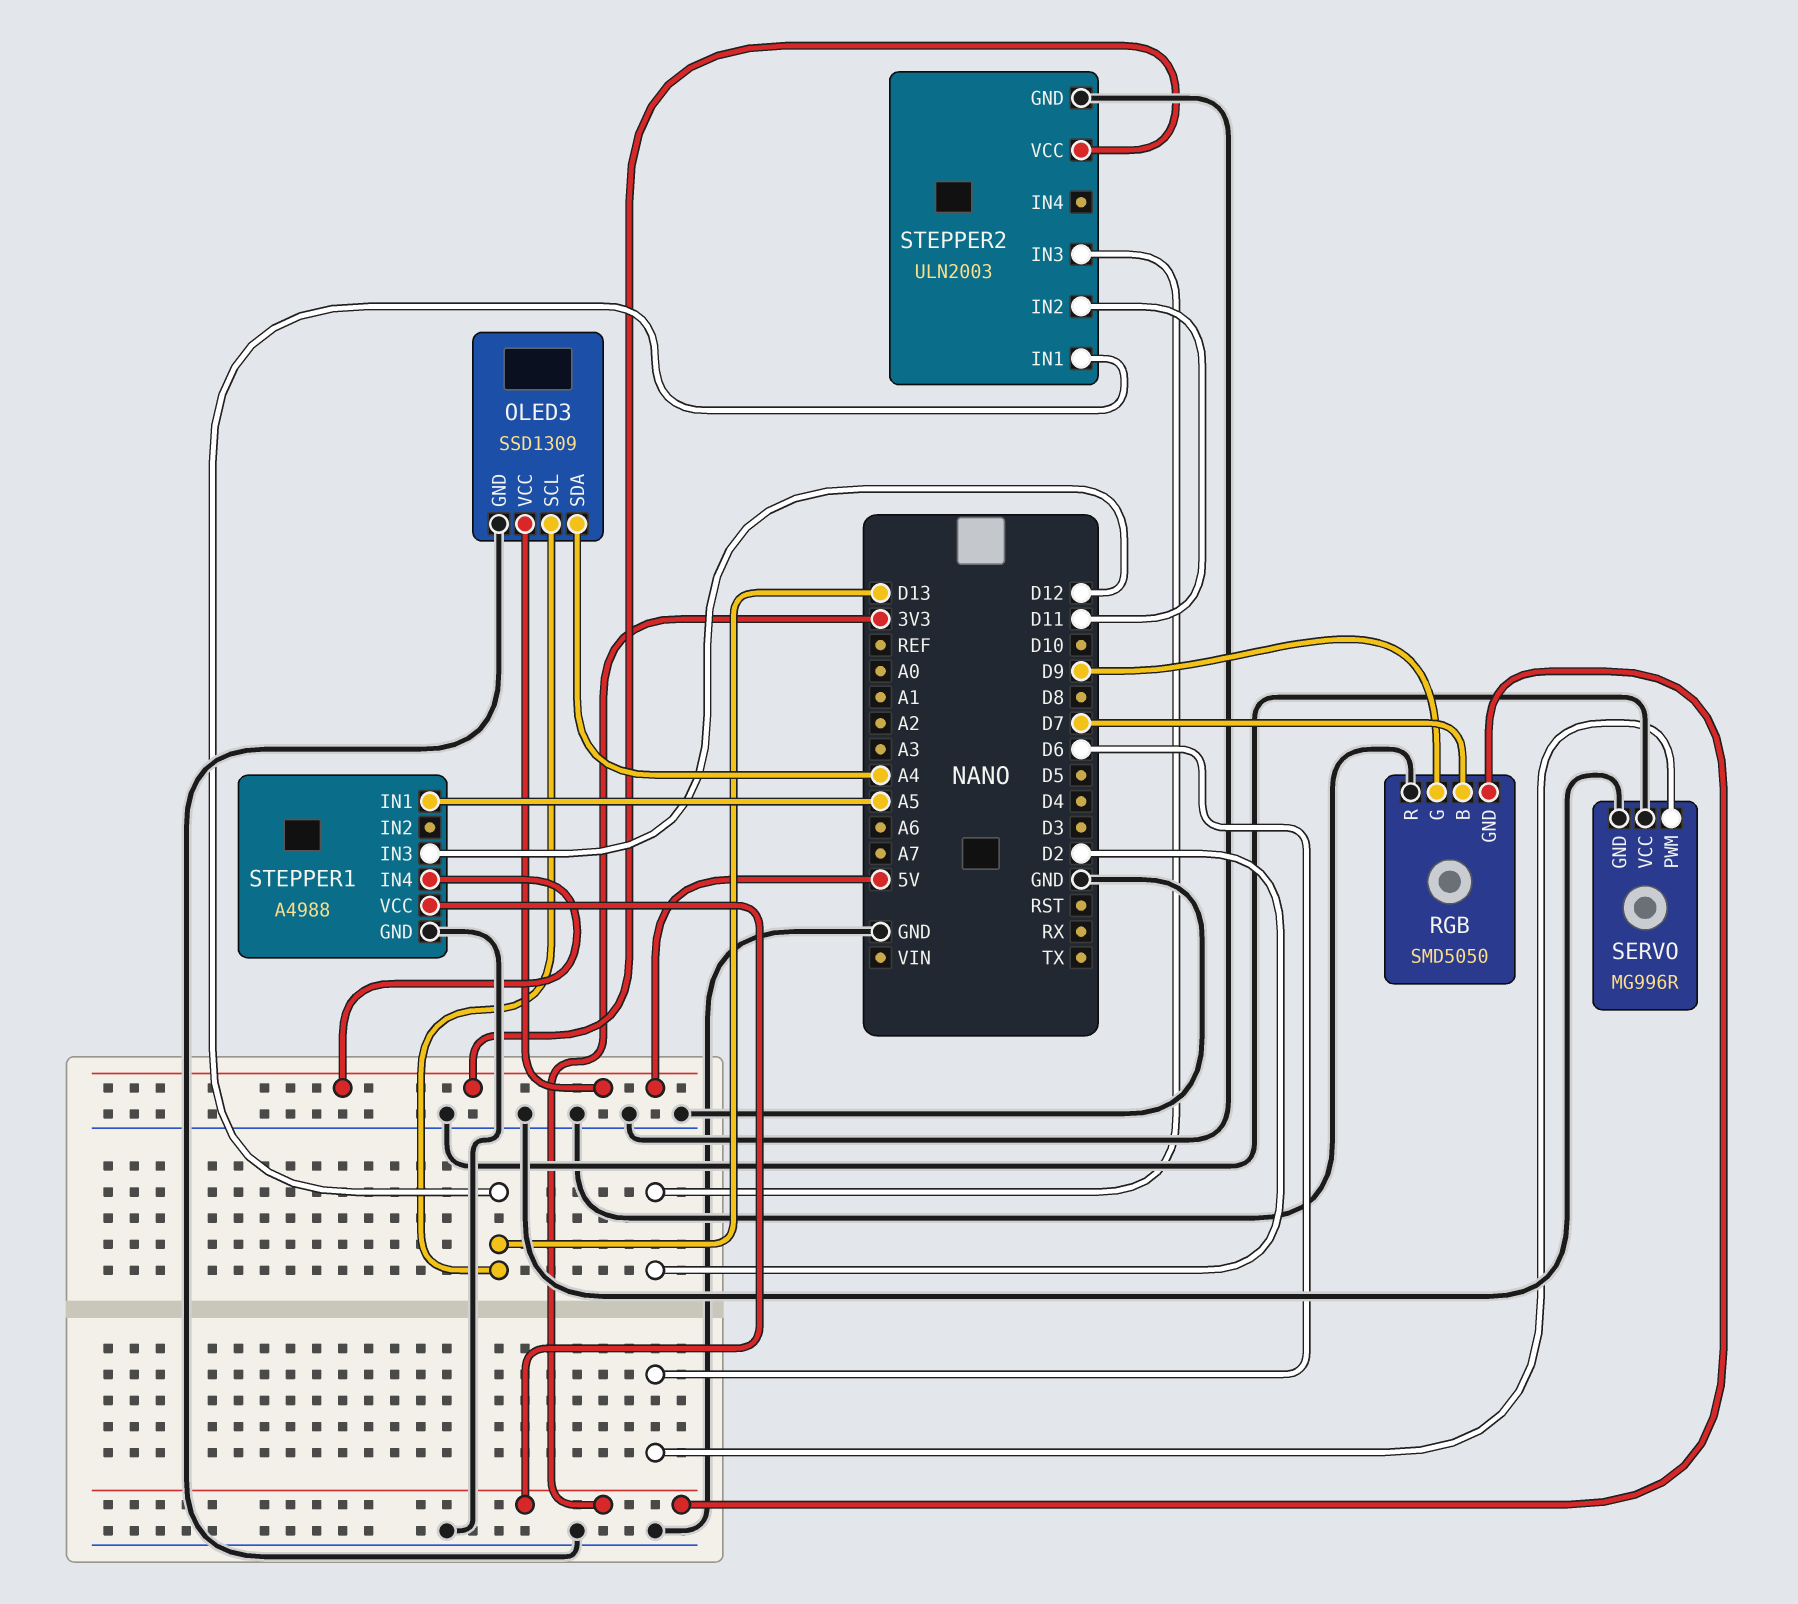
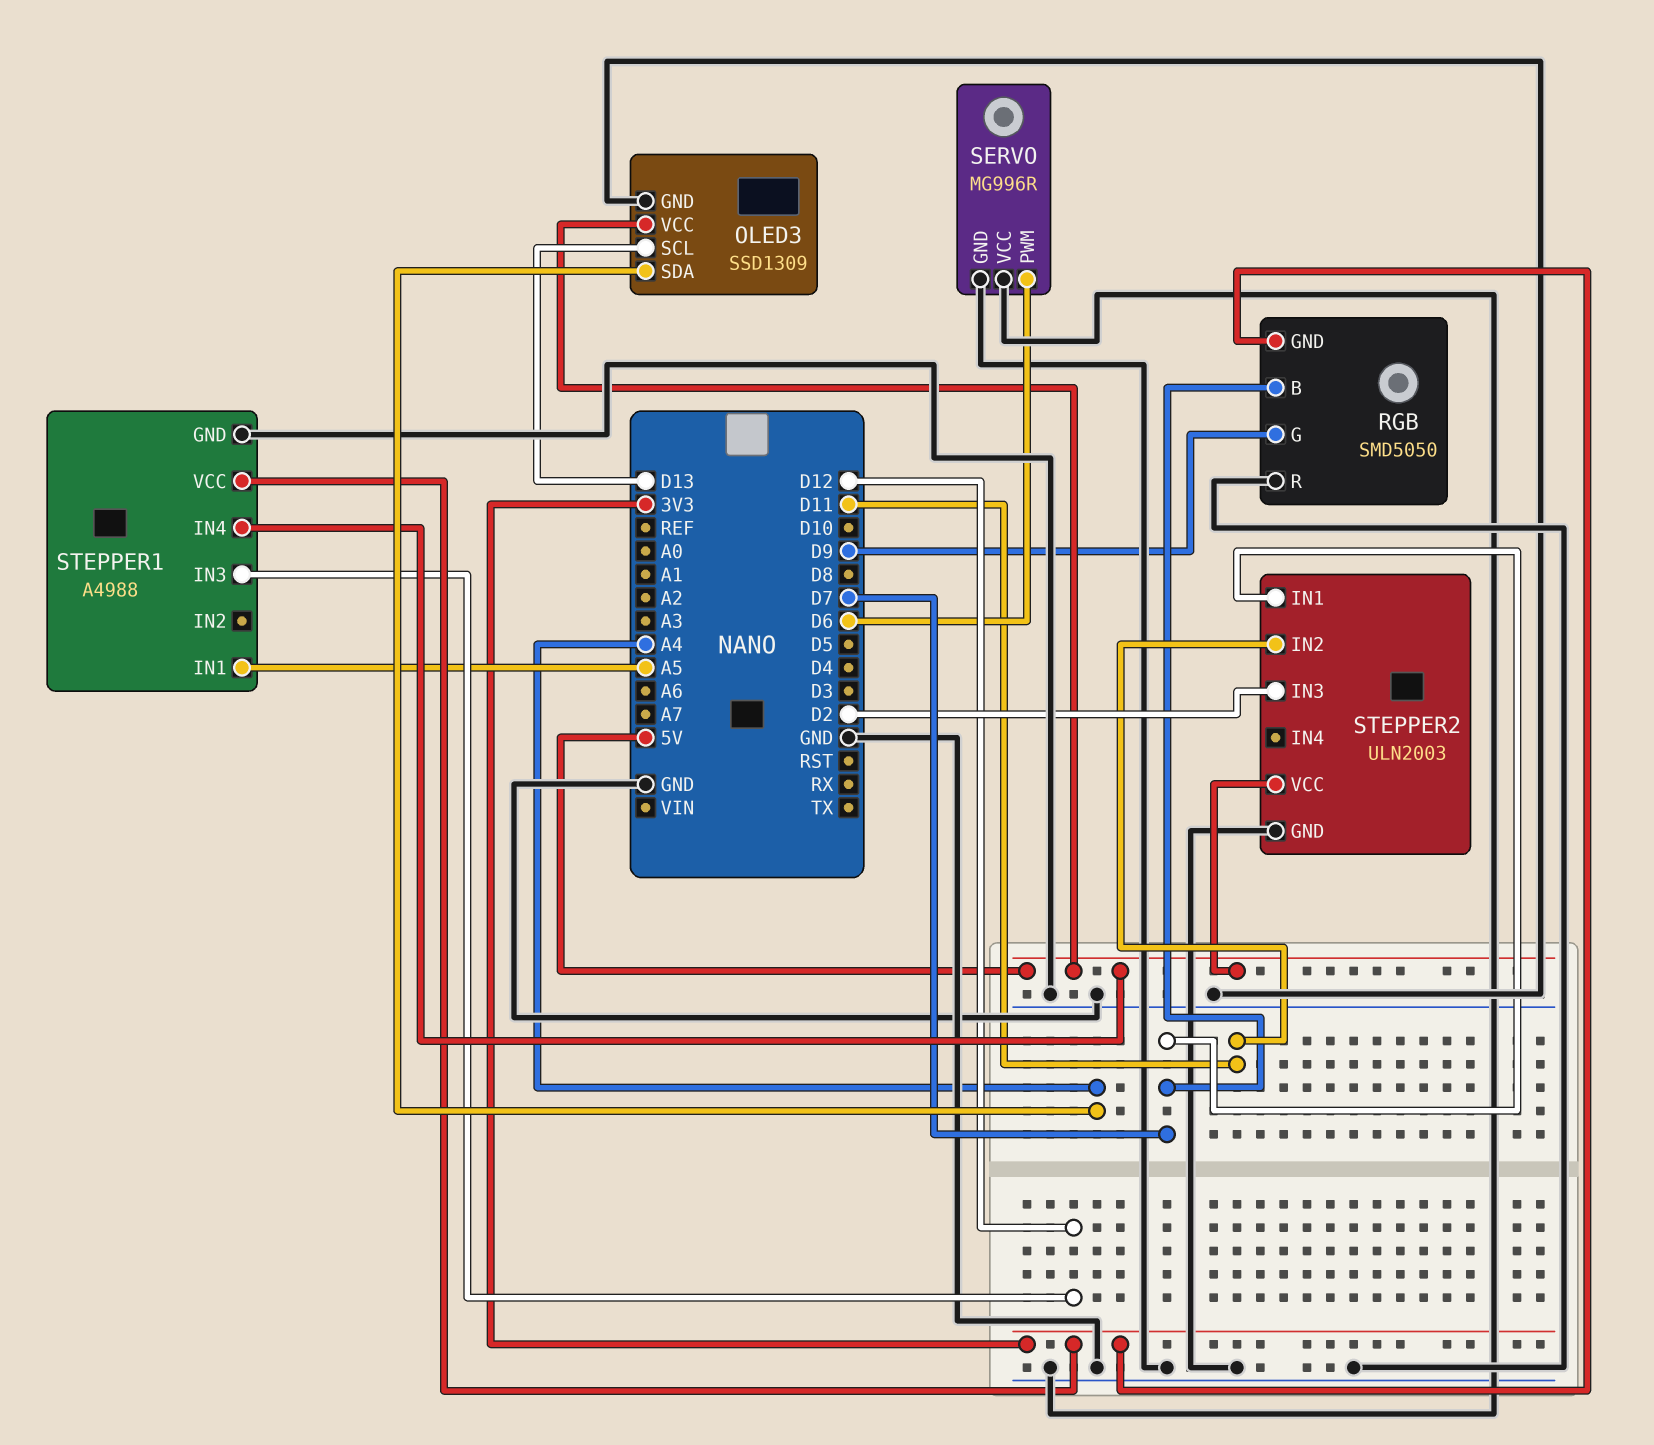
STEPPER2 pin IN1: D13 -> D7

